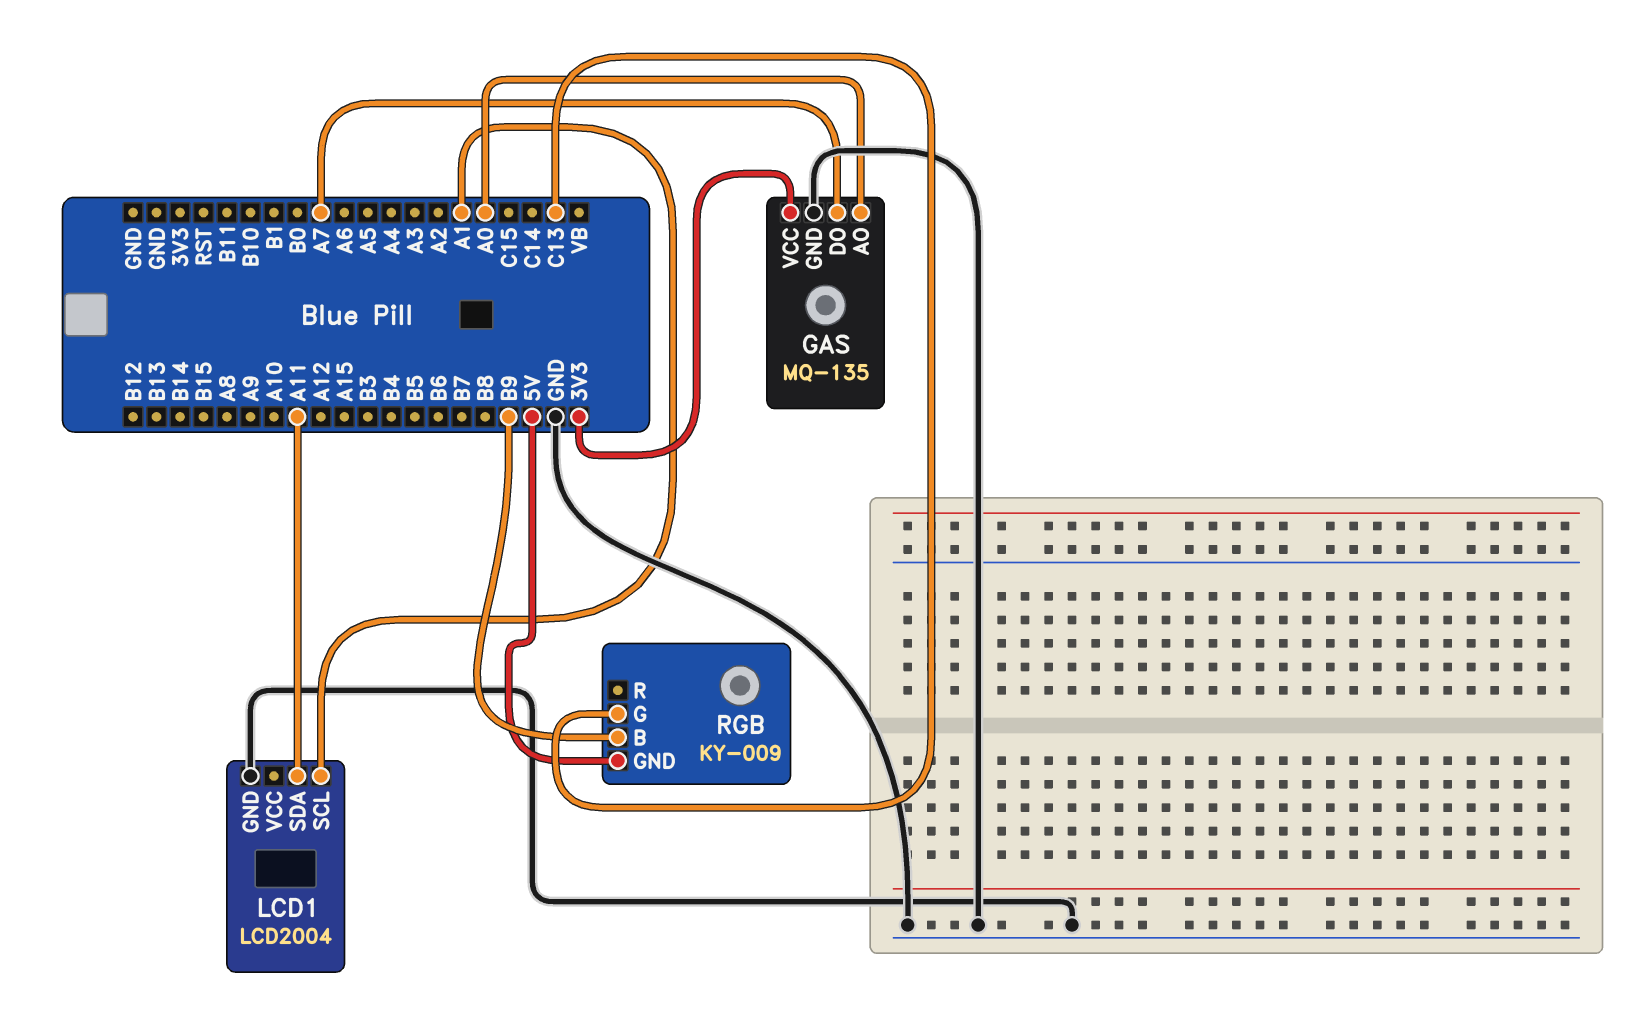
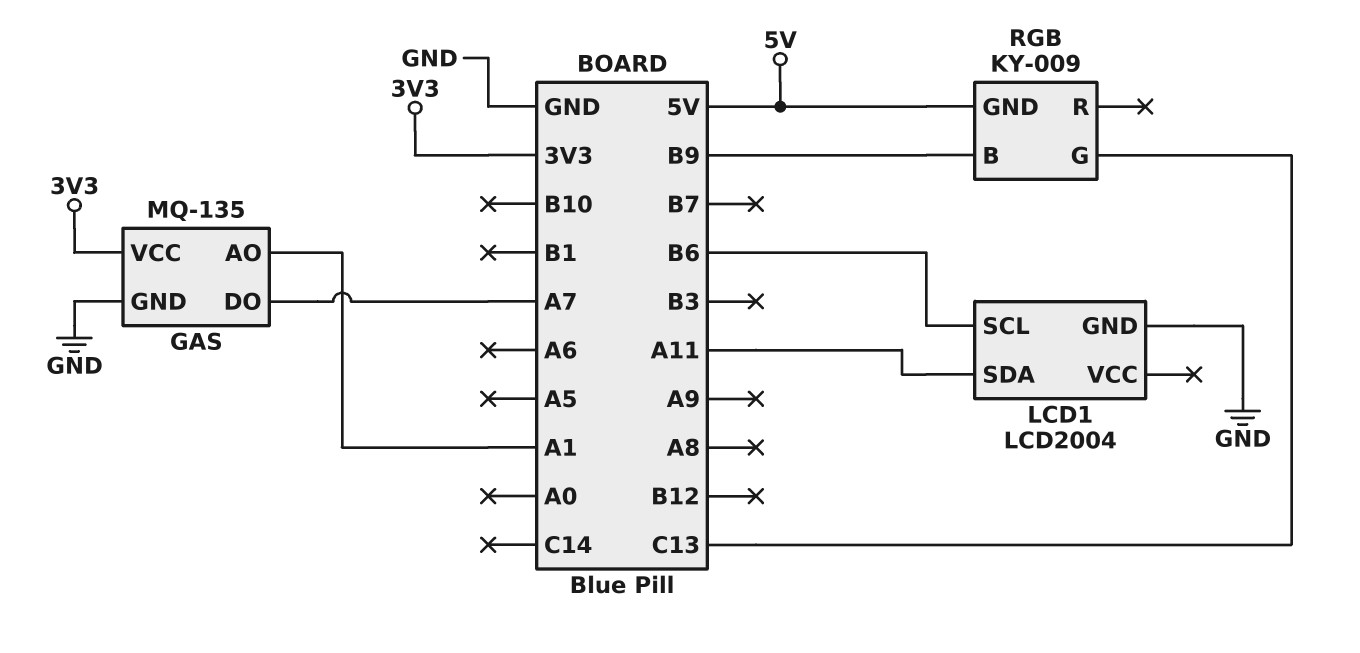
GAS pin AO: A0 -> A1
LCD1 pin SCL: A1 -> B6

